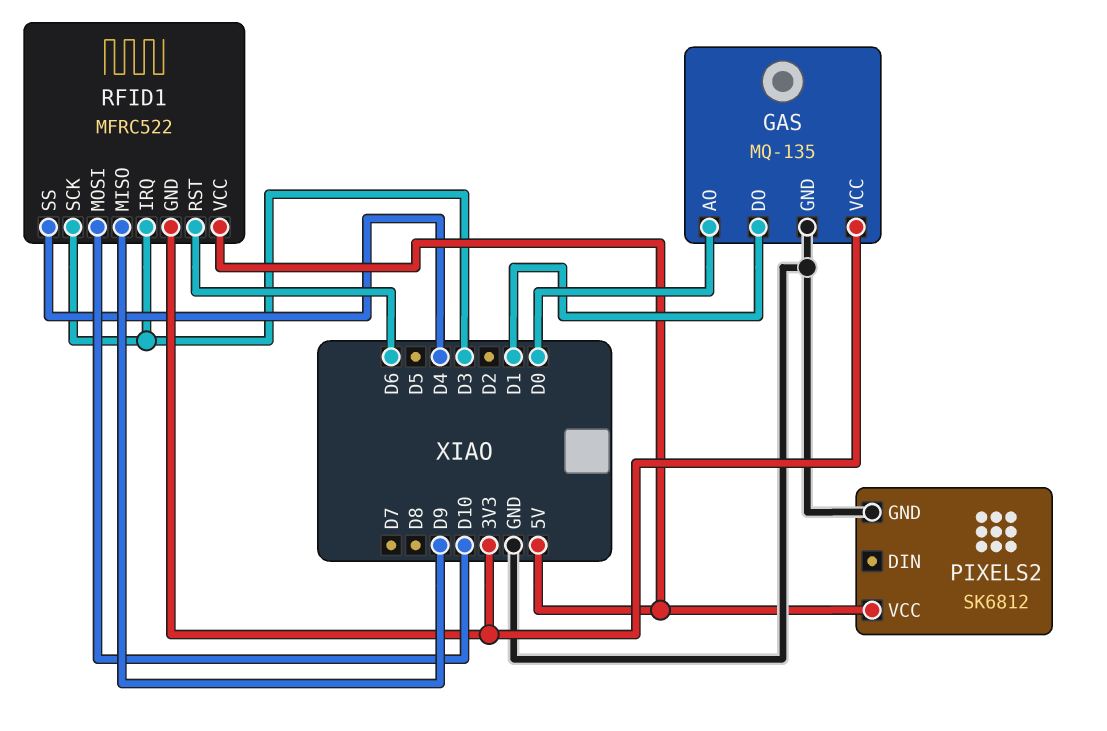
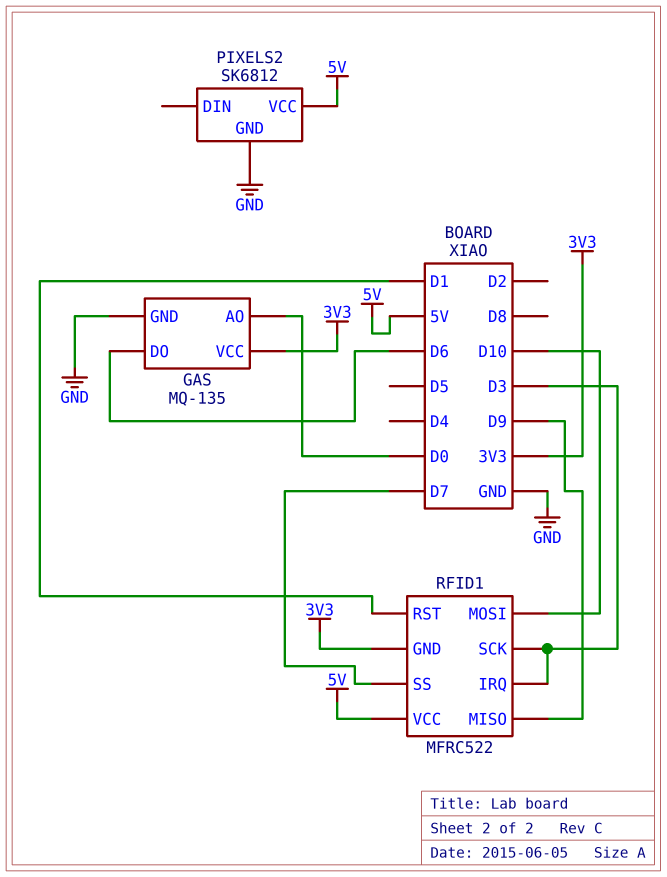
GAS pin DO: D1 -> D6
RFID1 pin RST: D6 -> D1
RFID1 pin SS: D4 -> D7

